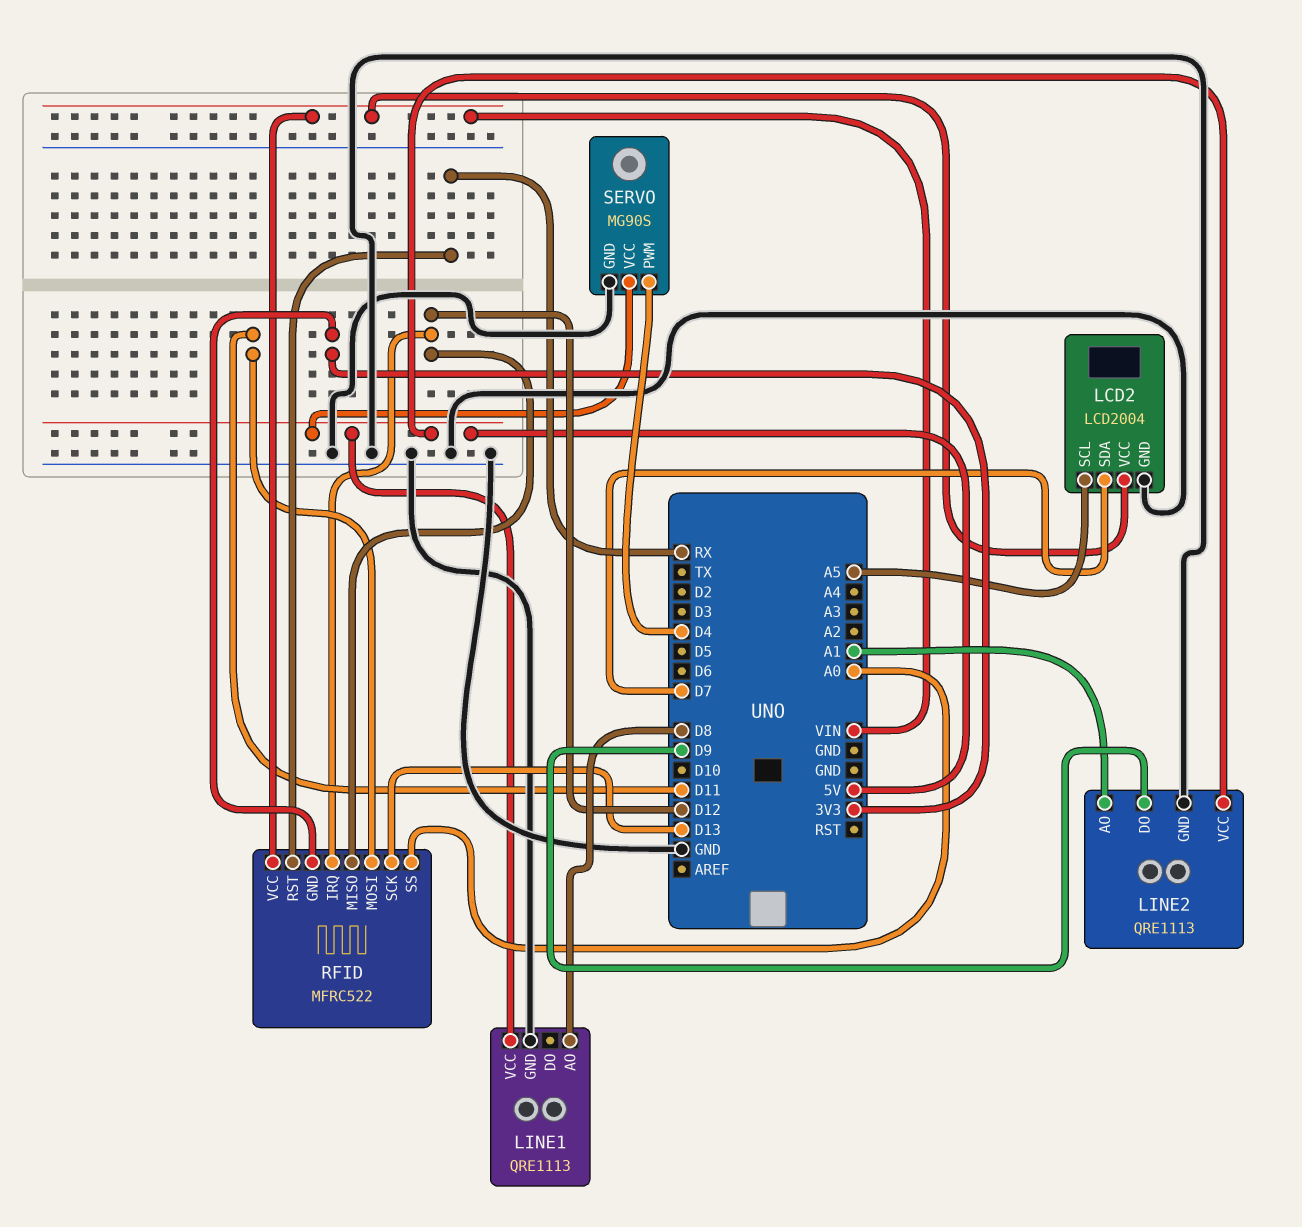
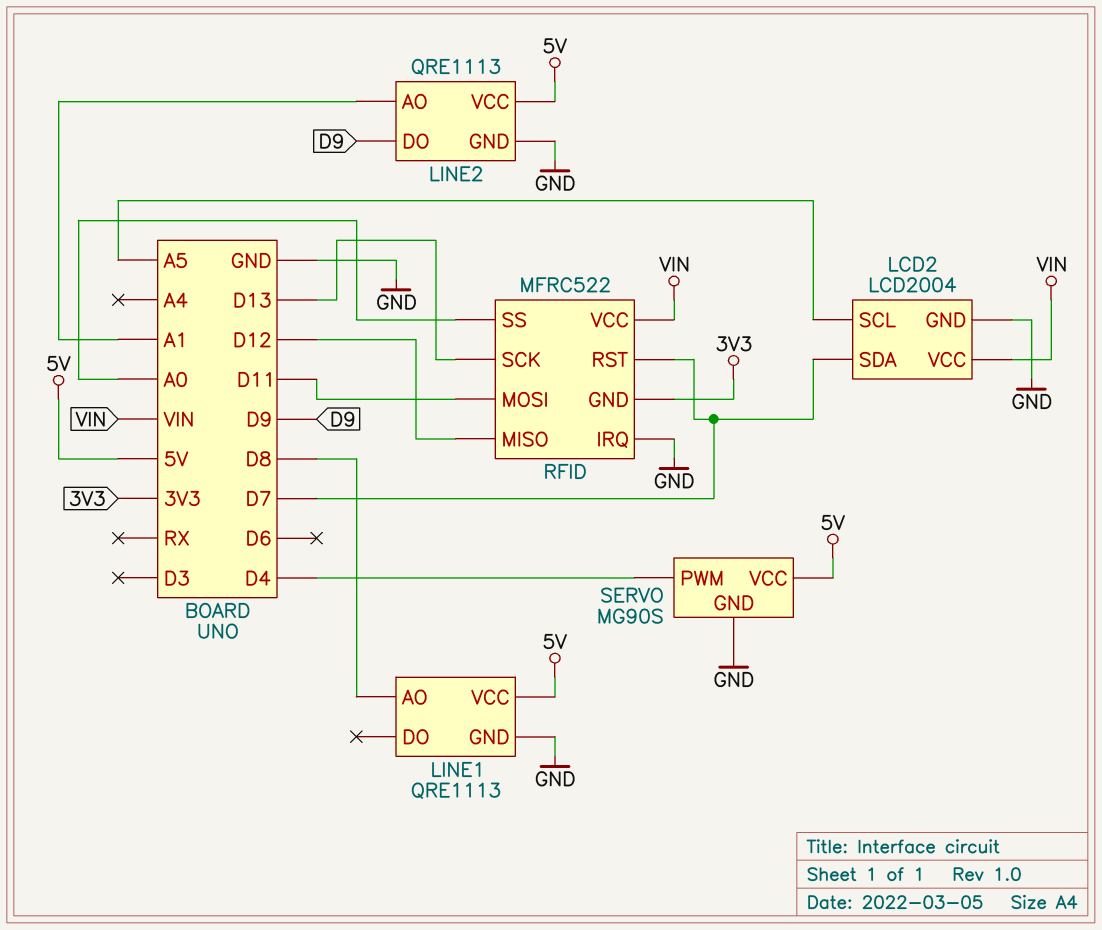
RFID pin IRQ: D12 -> GND
RFID pin RST: RX -> D7

